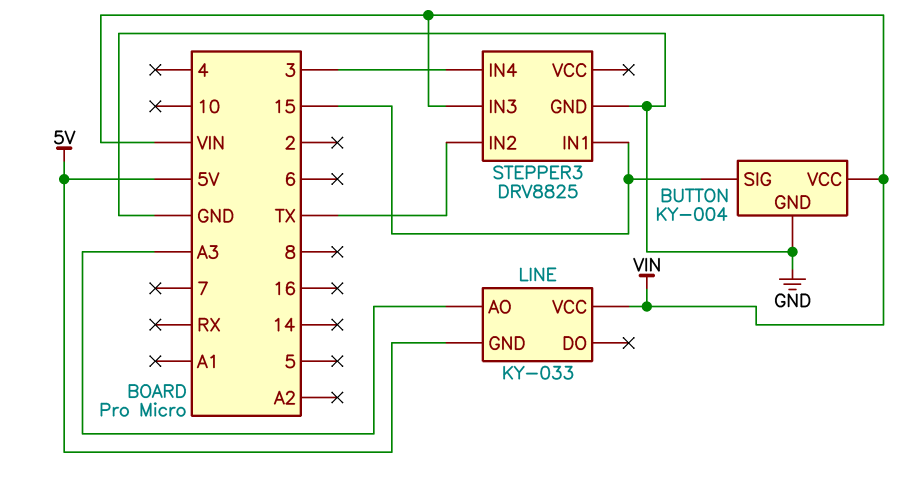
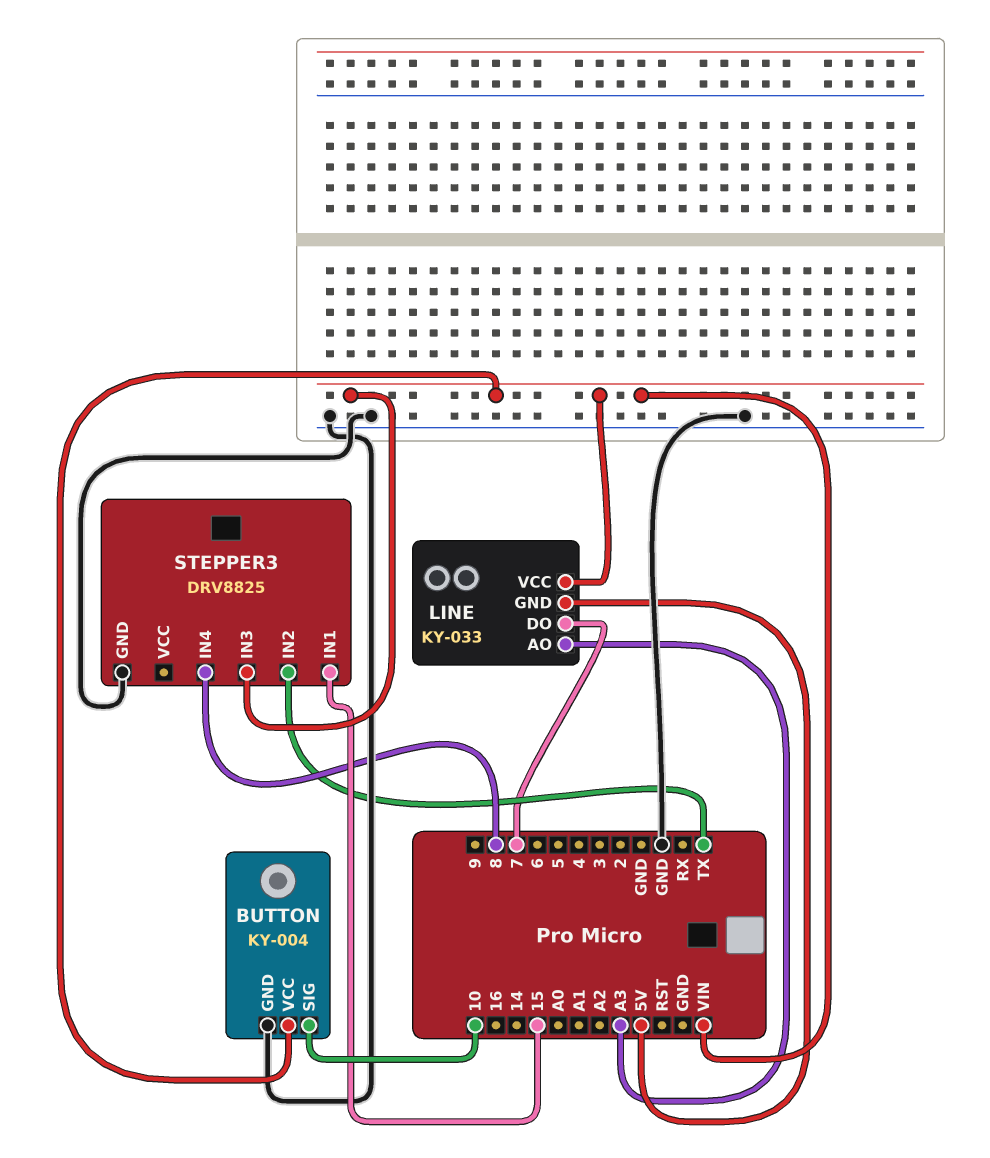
BUTTON pin SIG: 15 -> 10
LINE pin DO: none -> 7
STEPPER3 pin IN4: 3 -> 8

